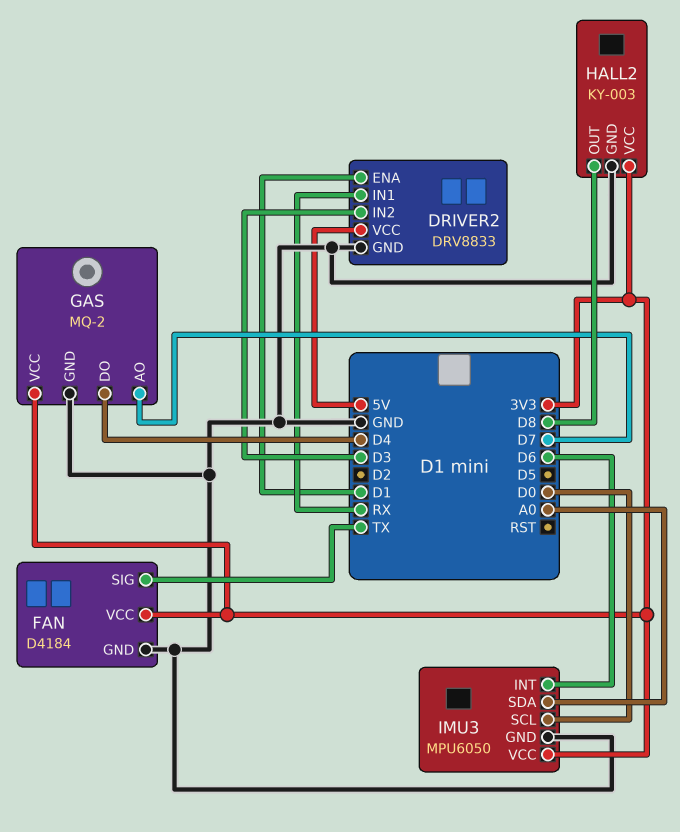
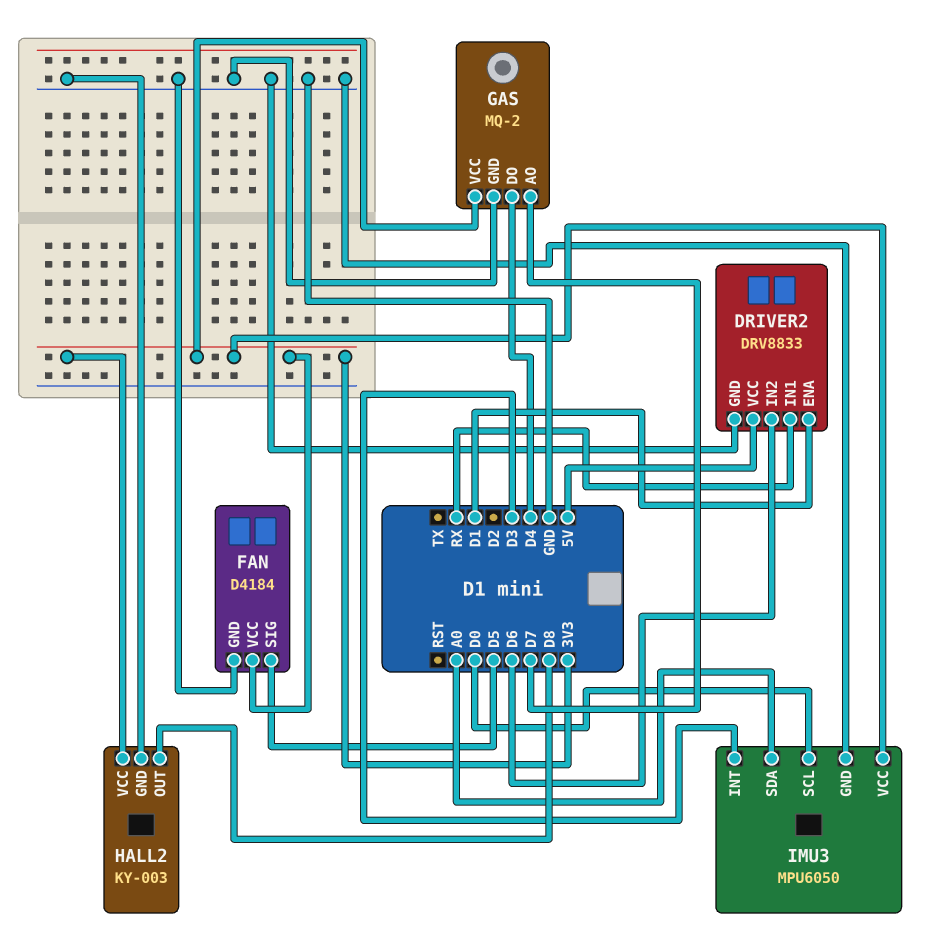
DRIVER2 pin IN2: D3 -> D6
FAN pin SIG: TX -> D5
IMU3 pin INT: D6 -> D3

